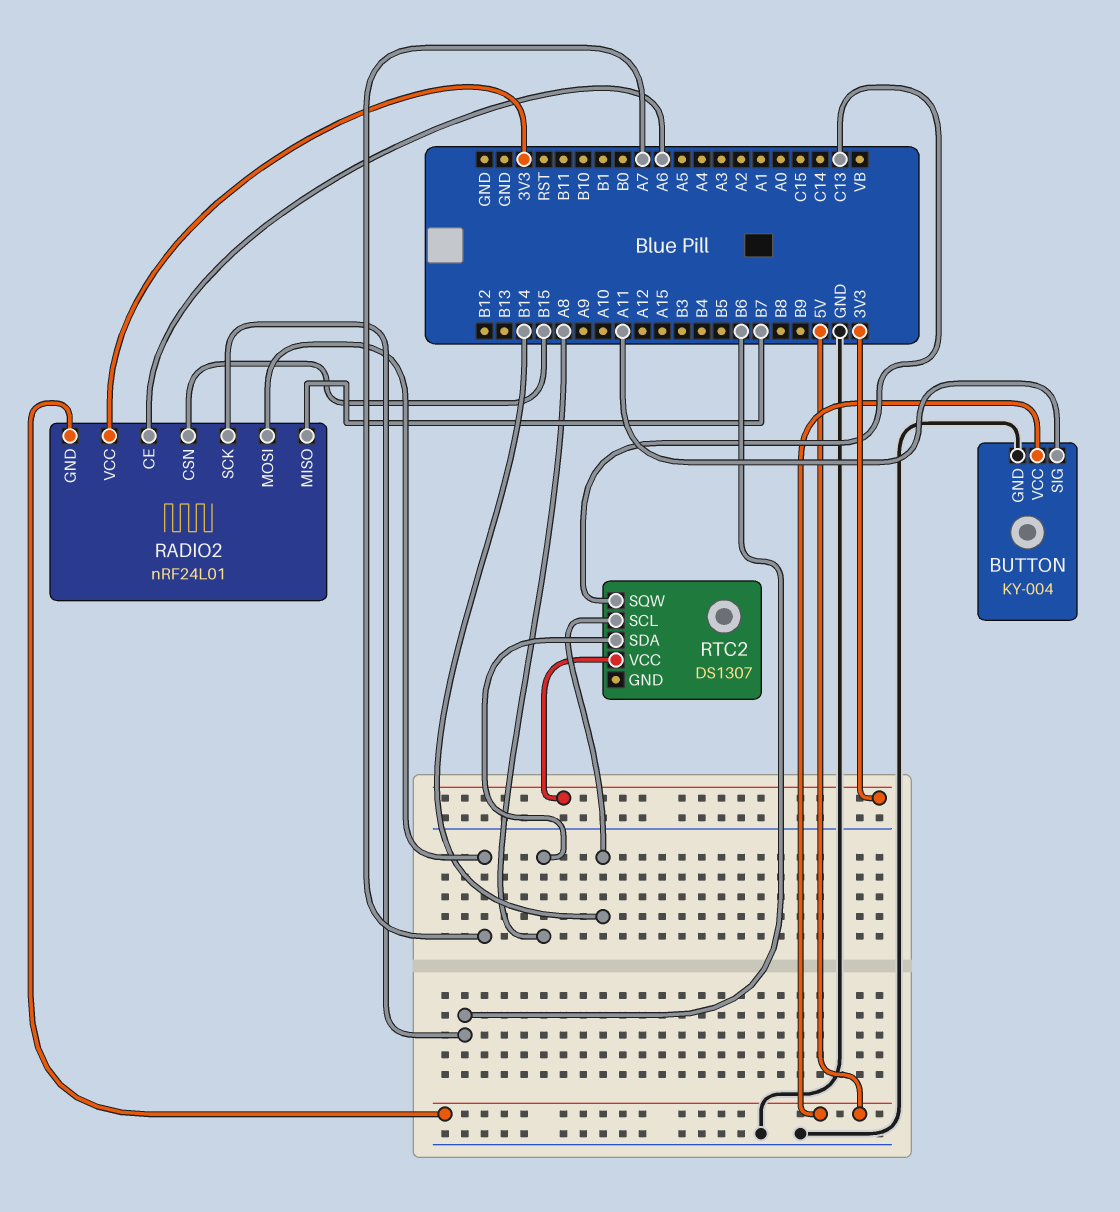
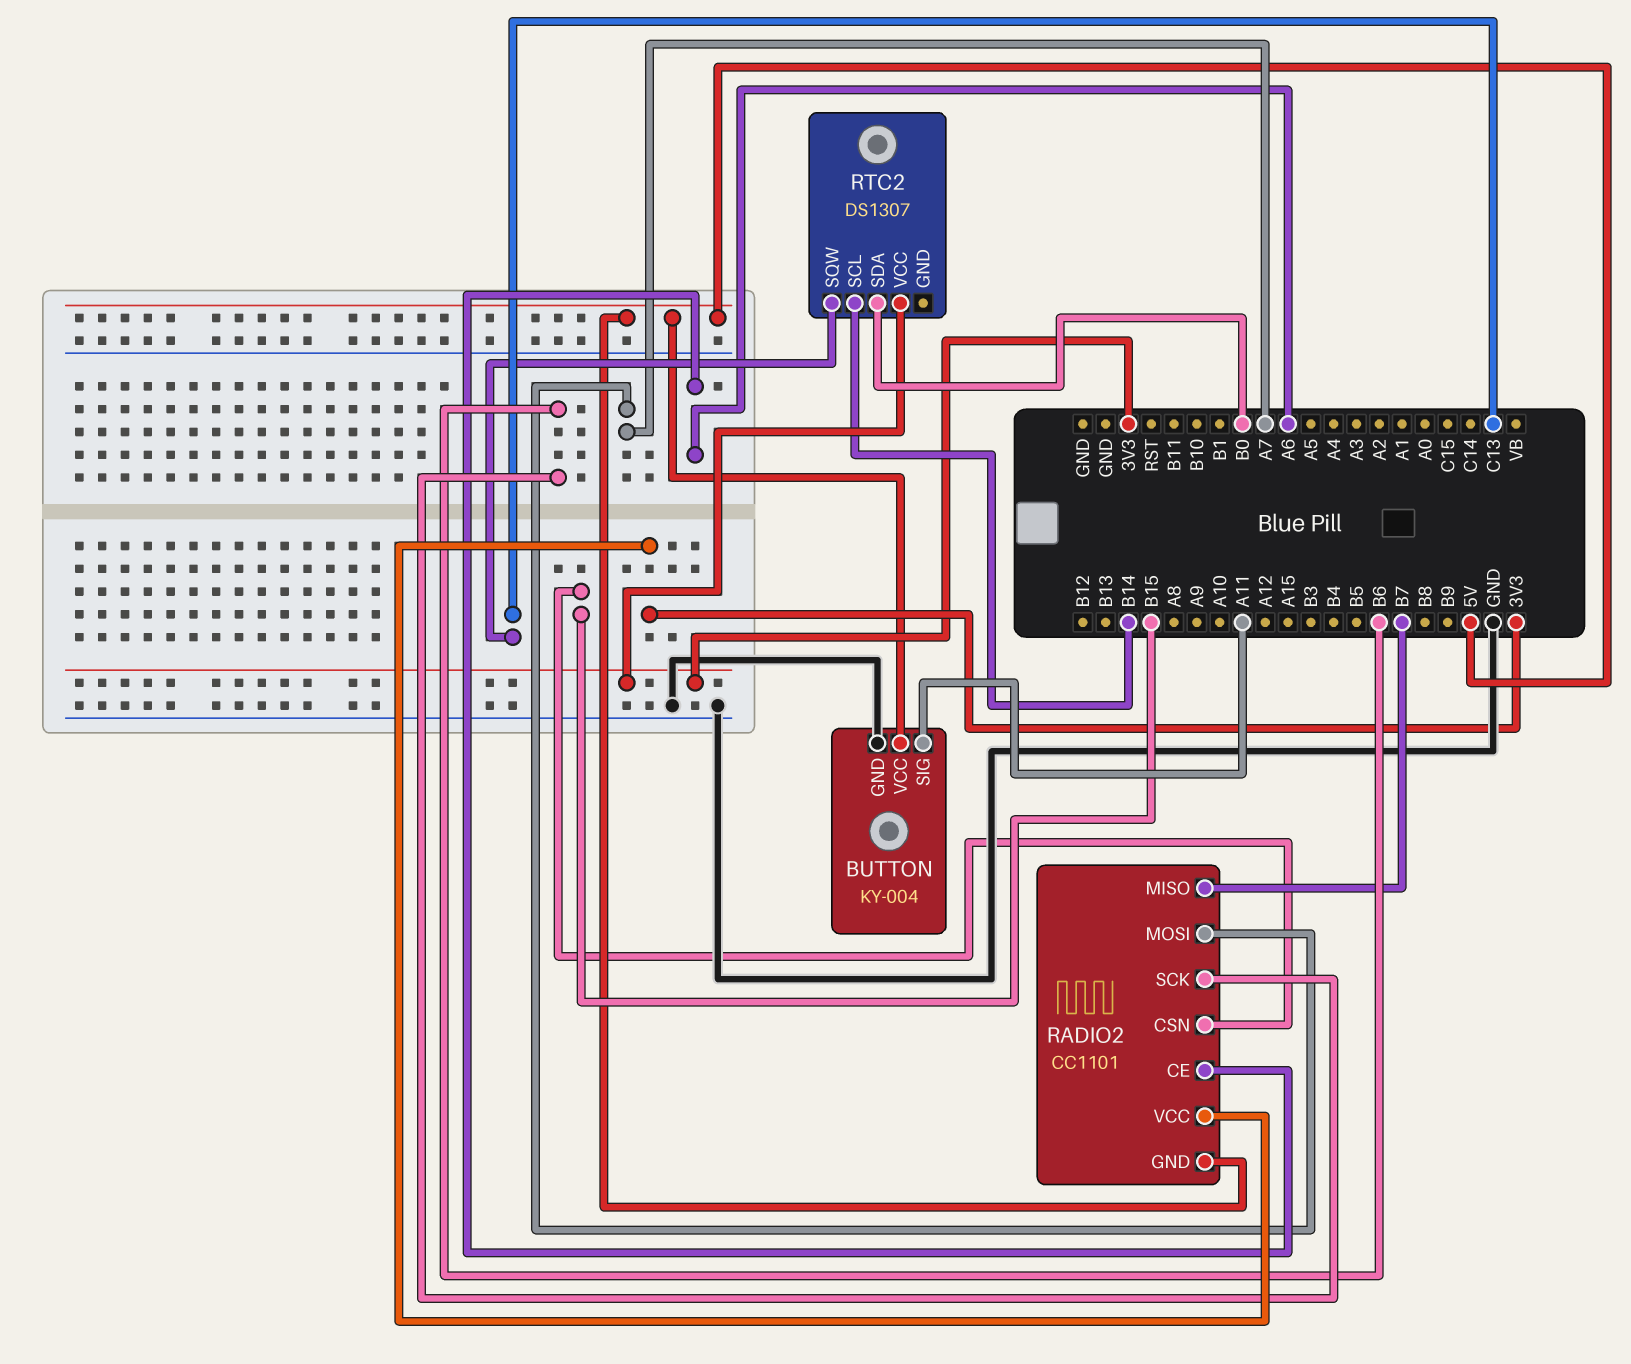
RADIO2: nRF24L01 -> CC1101
RTC2 pin SDA: A8 -> B0

